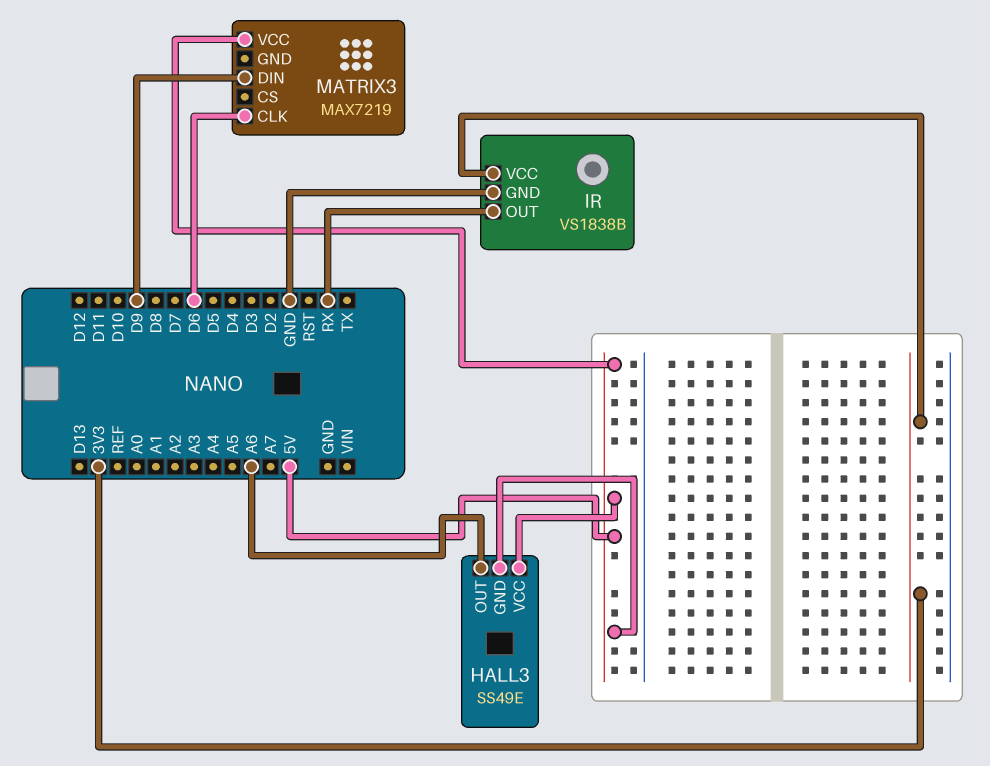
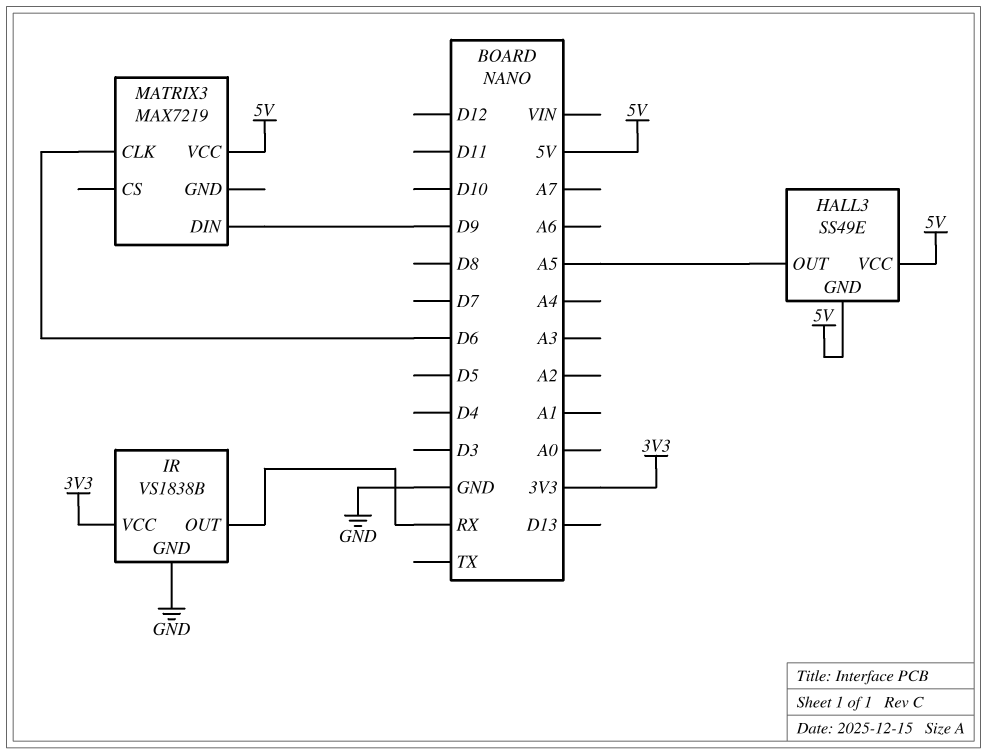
HALL3 pin OUT: A6 -> A5

